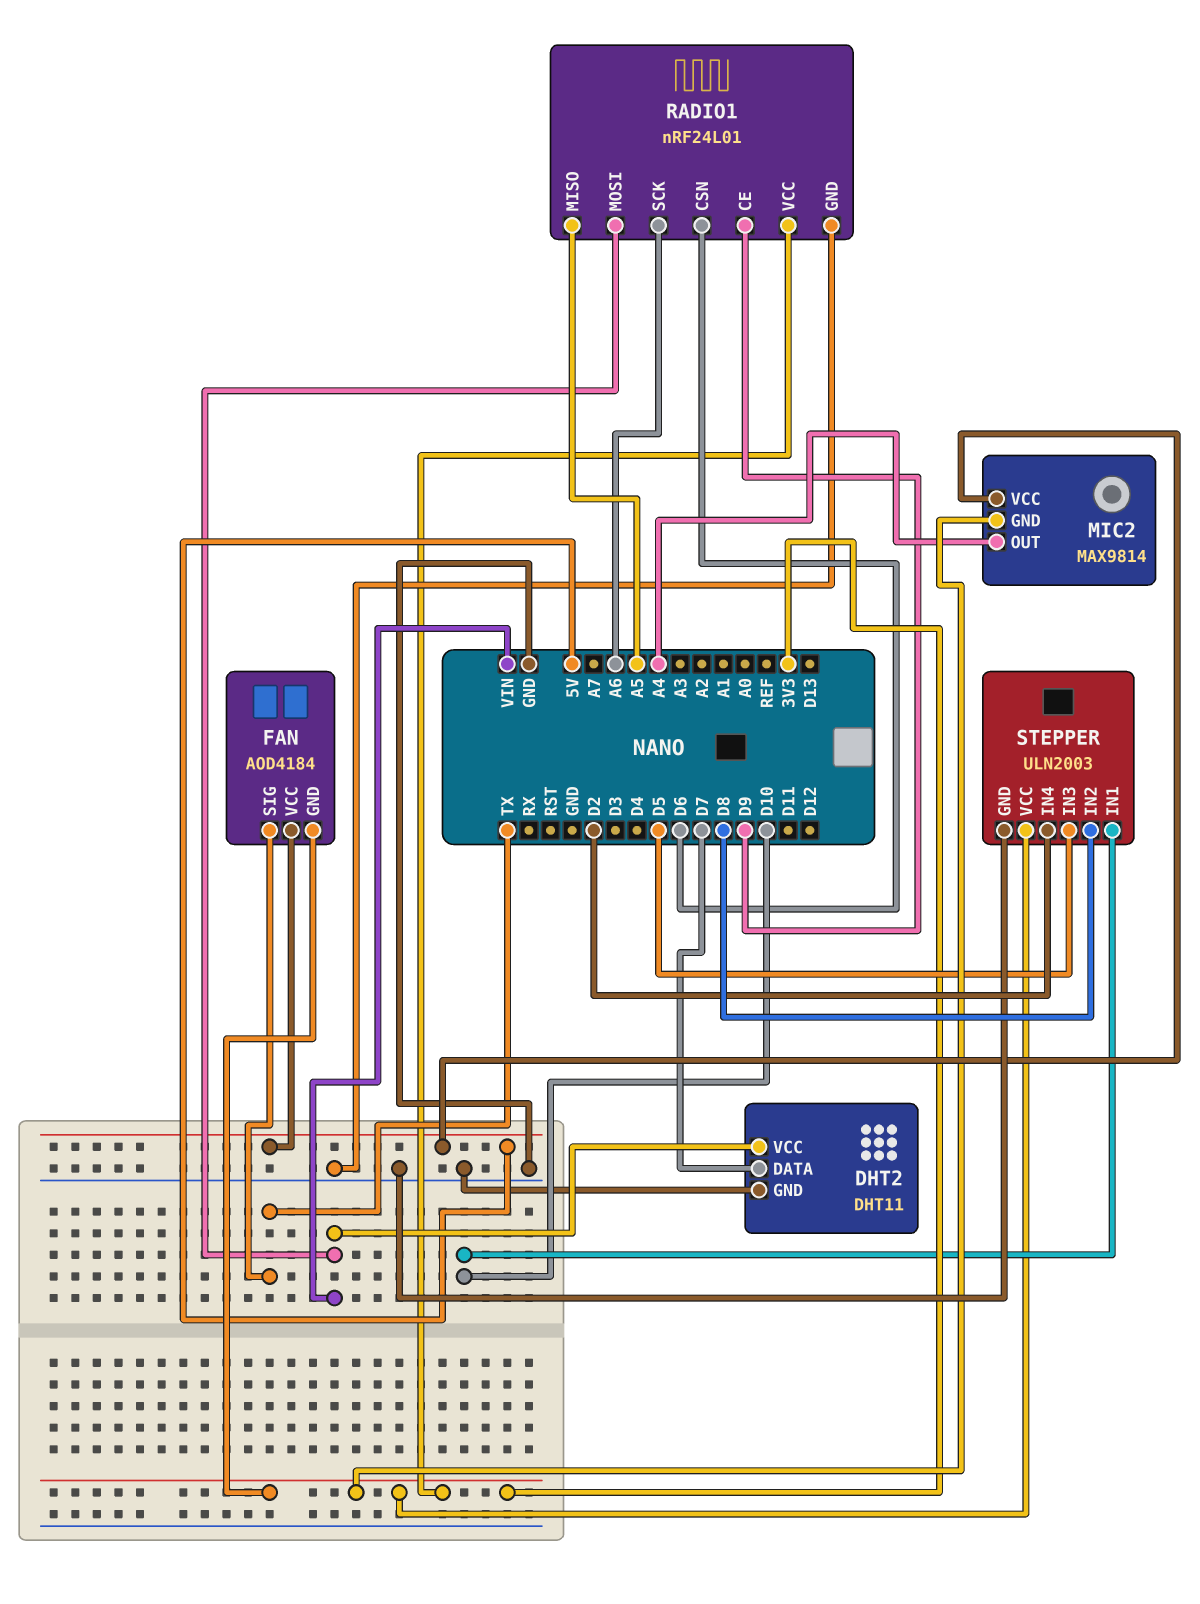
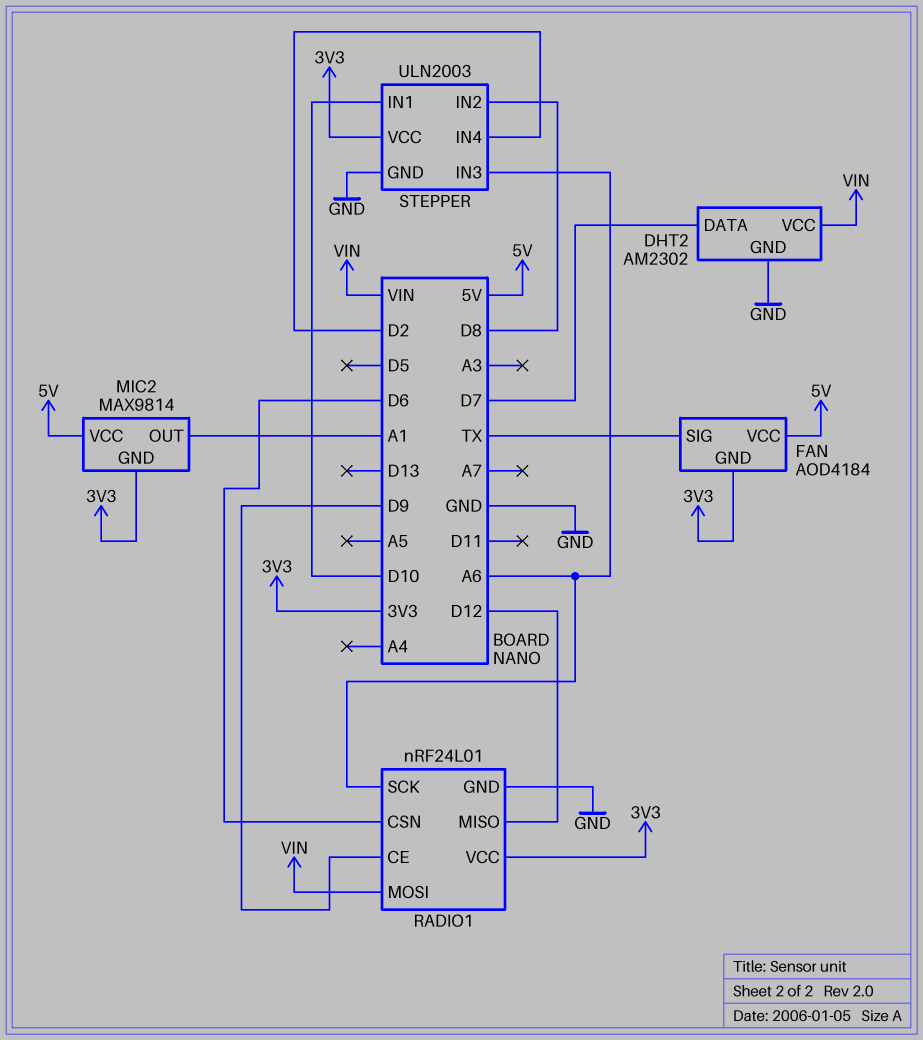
DHT2: DHT11 -> AM2302
MIC2 pin OUT: A4 -> A1
RADIO1 pin MISO: A5 -> D12
STEPPER pin IN3: D5 -> A6

